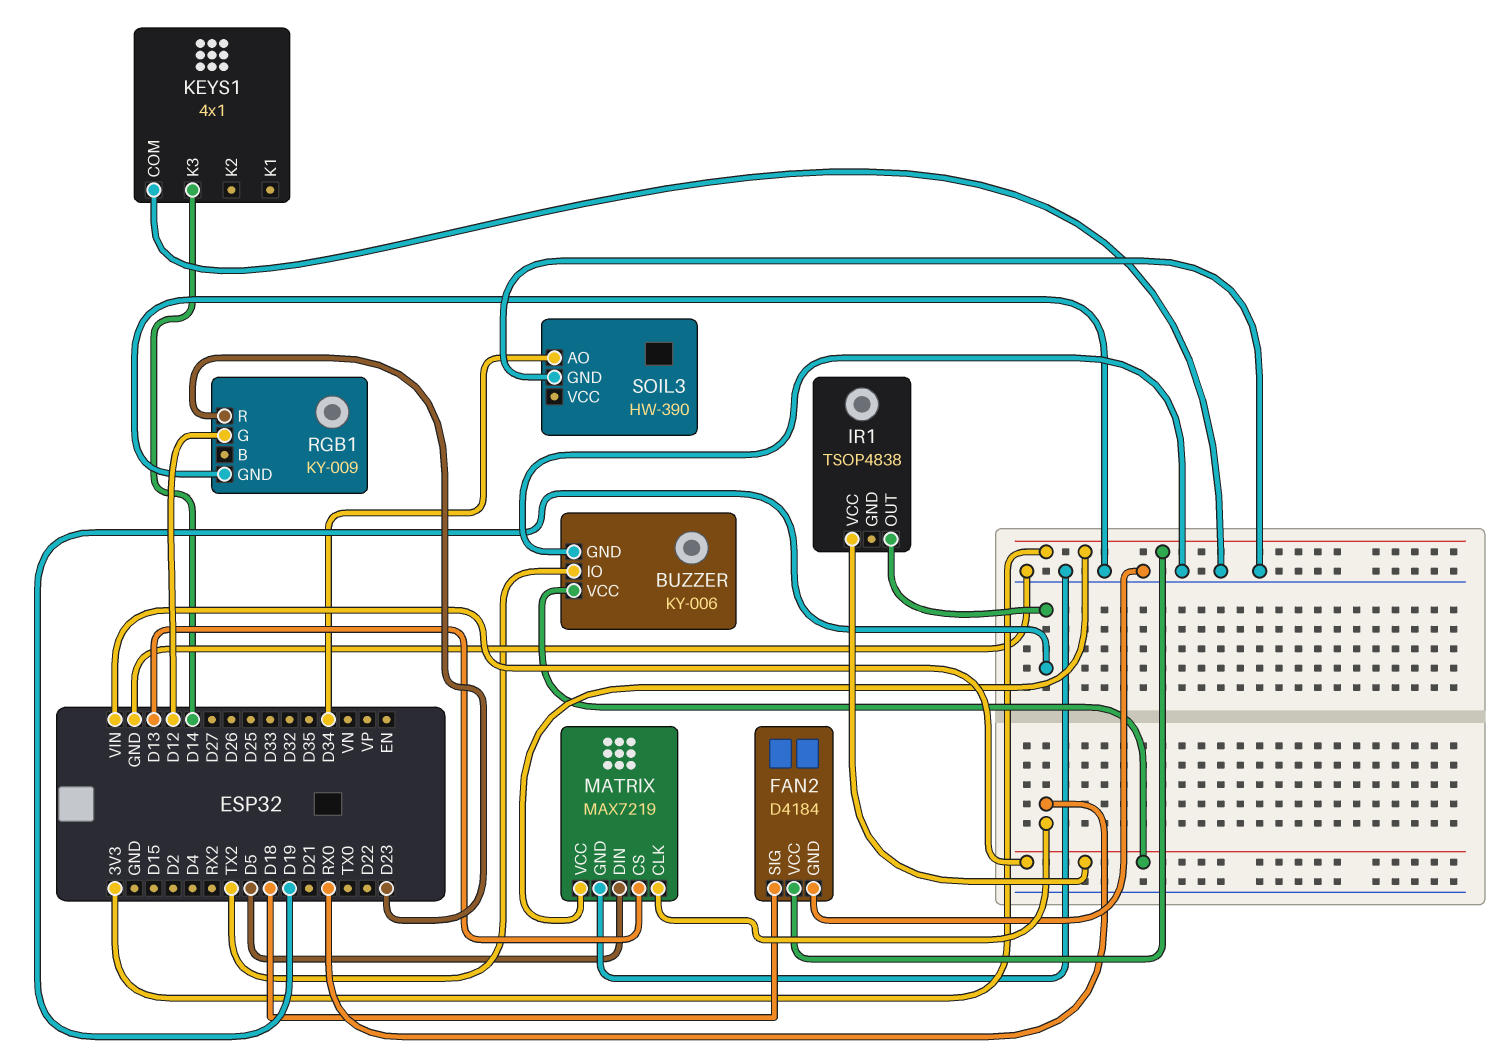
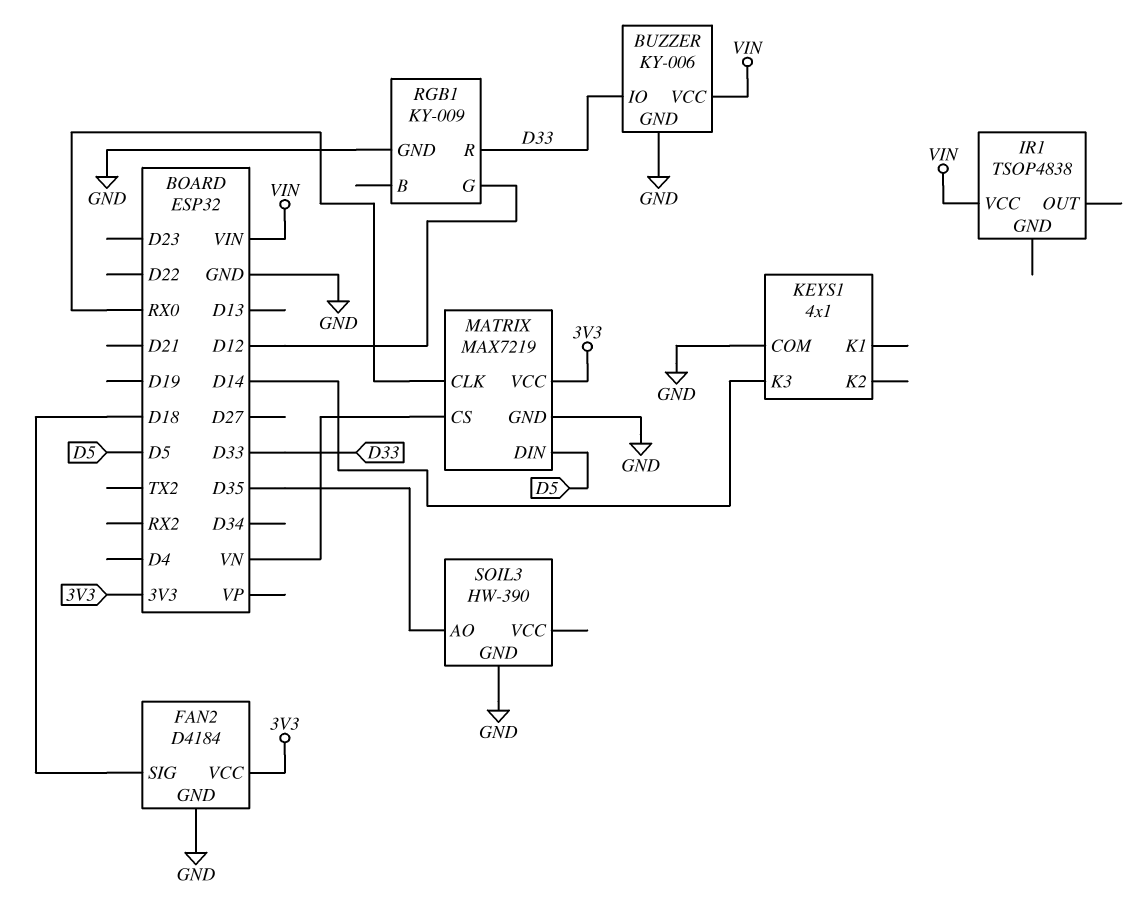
BUZZER pin IO: TX2 -> D33
IR1 pin OUT: D19 -> none
MATRIX pin CS: D13 -> VN
RGB1 pin R: D23 -> D33
SOIL3 pin AO: D34 -> D35

